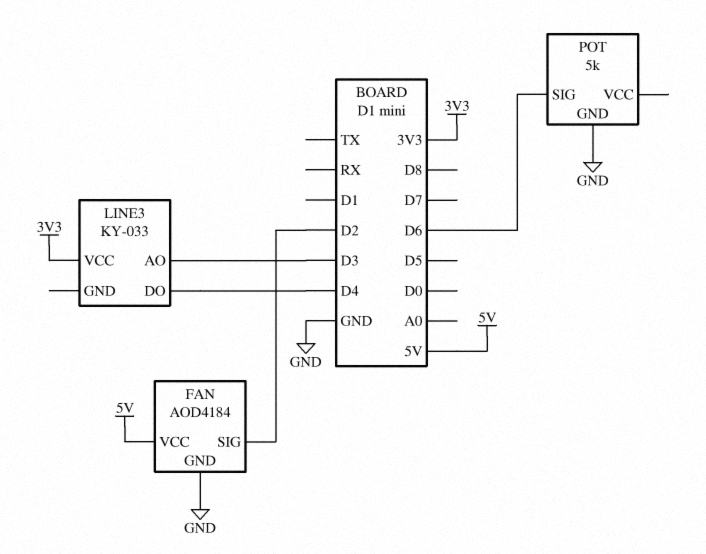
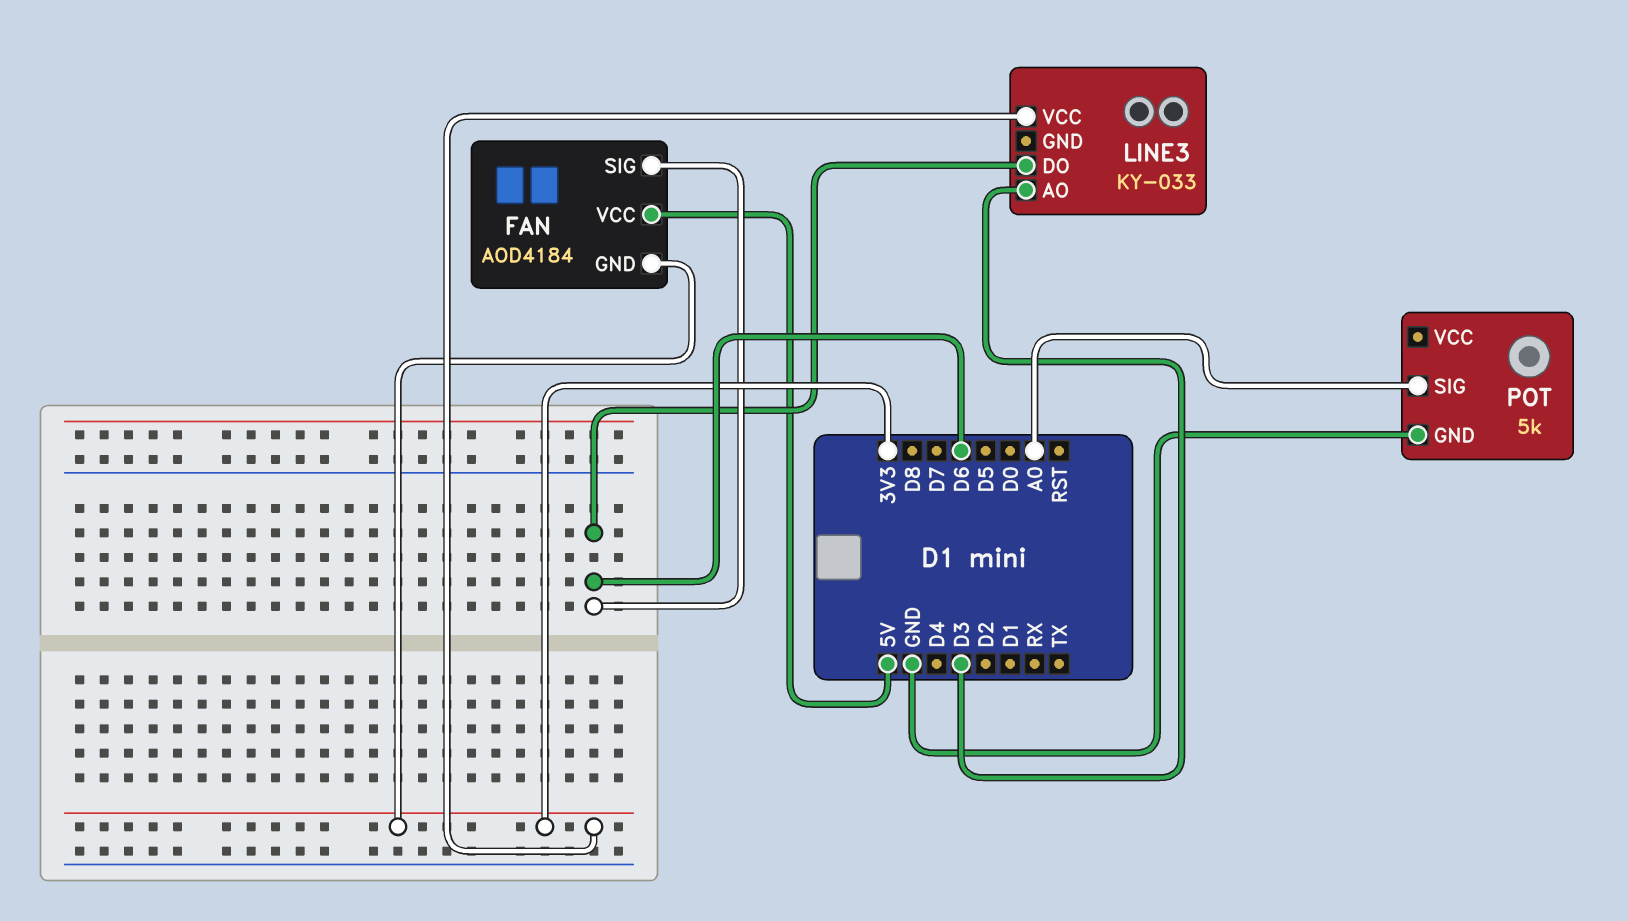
FAN pin GND: GND -> 3V3
FAN pin SIG: D2 -> D6
LINE3 pin DO: D4 -> D6
POT pin SIG: D6 -> A0

